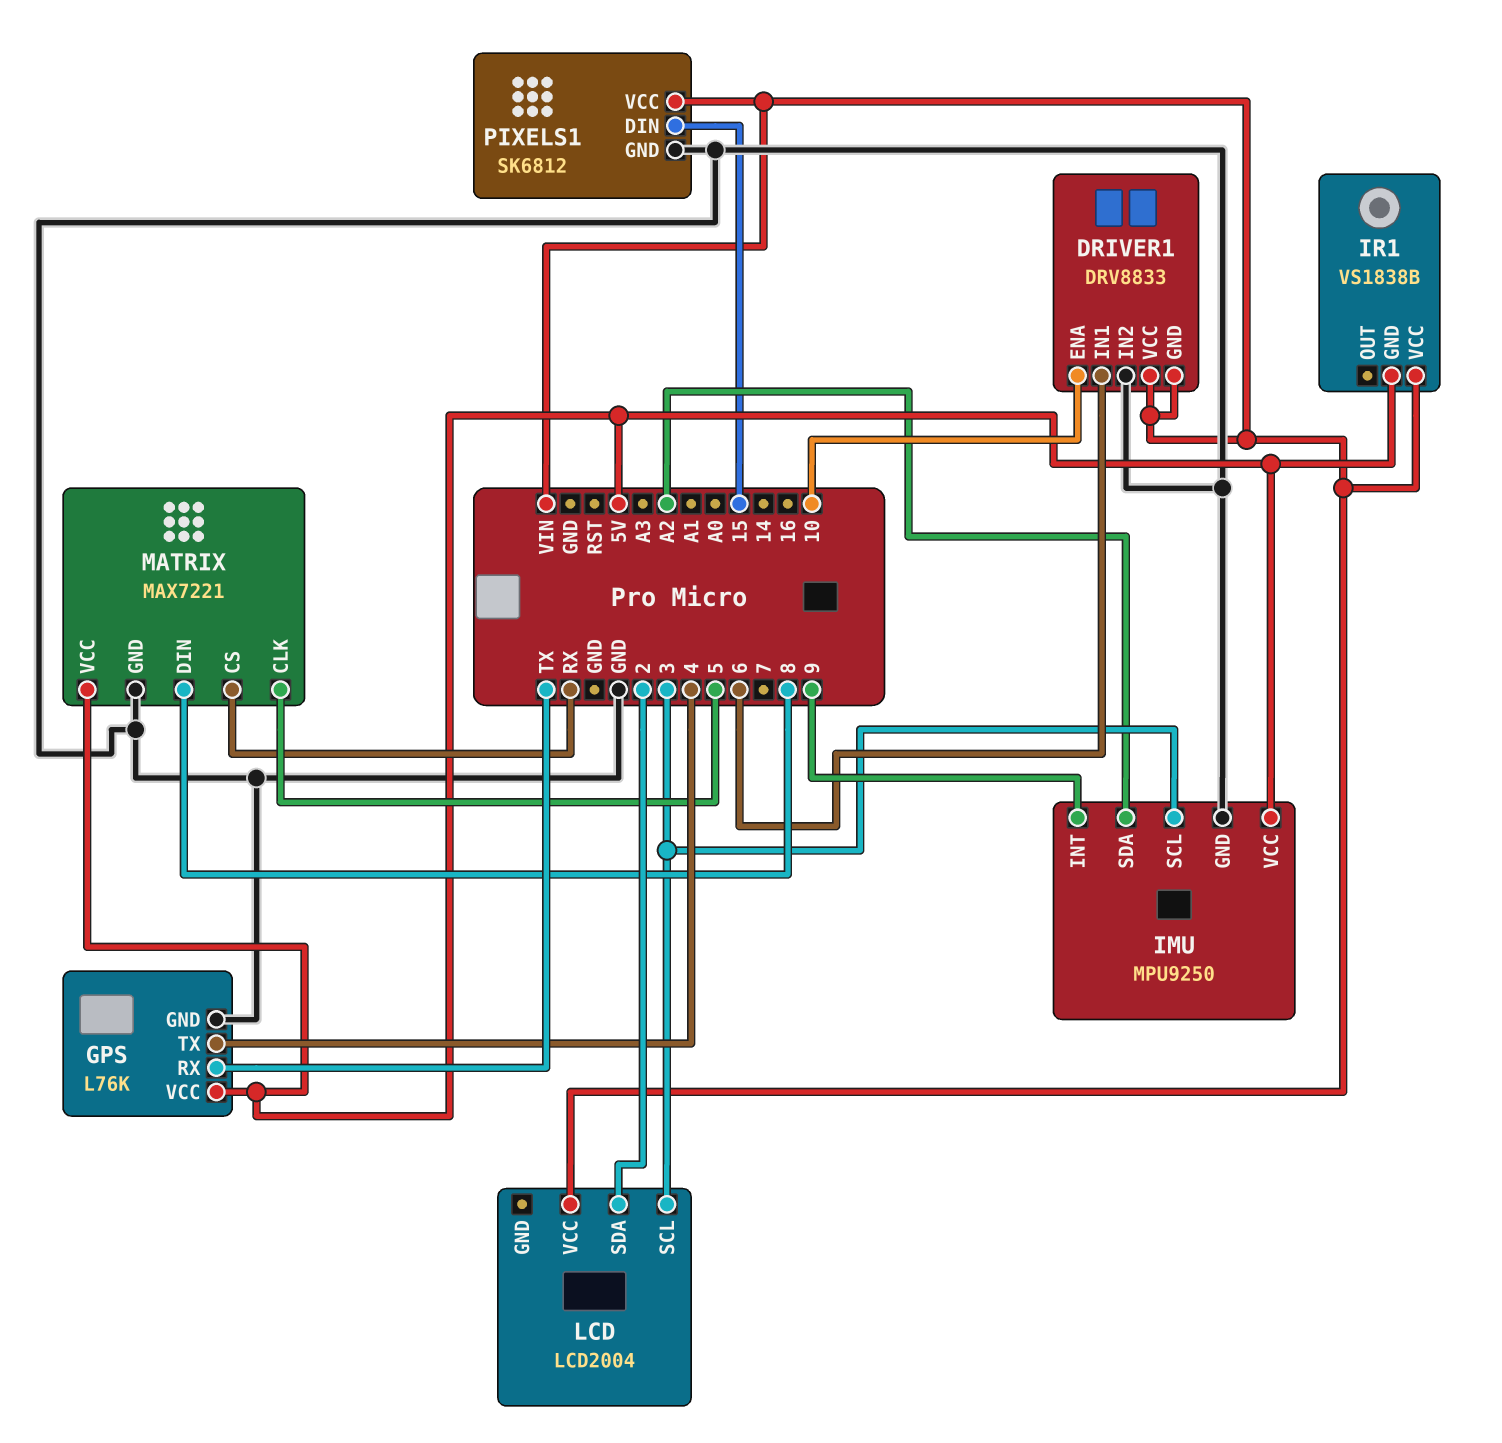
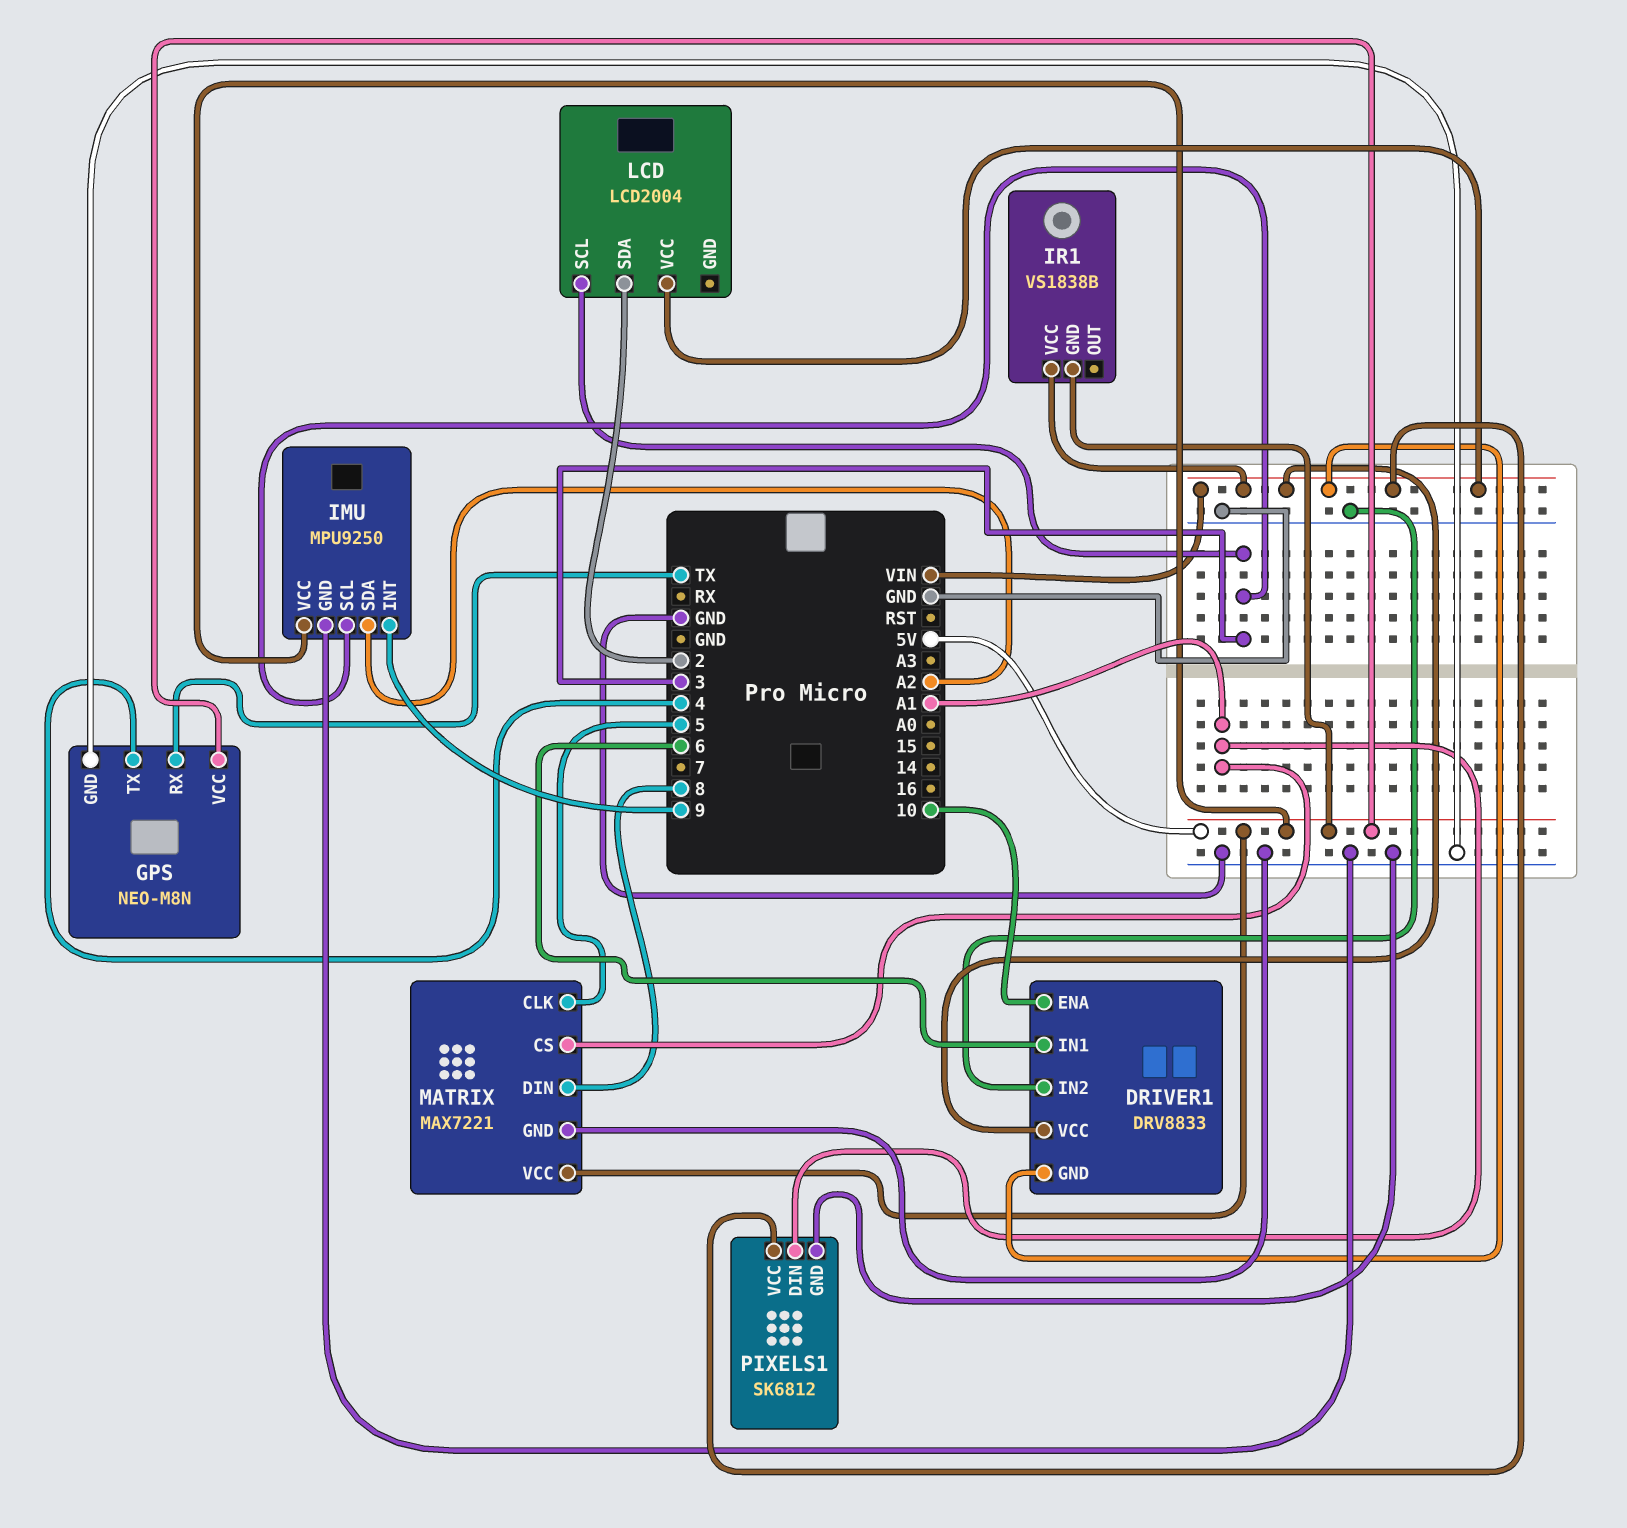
GPS: L76K -> NEO-M8N
MATRIX pin CS: RX -> A1
PIXELS1 pin DIN: 15 -> A1

